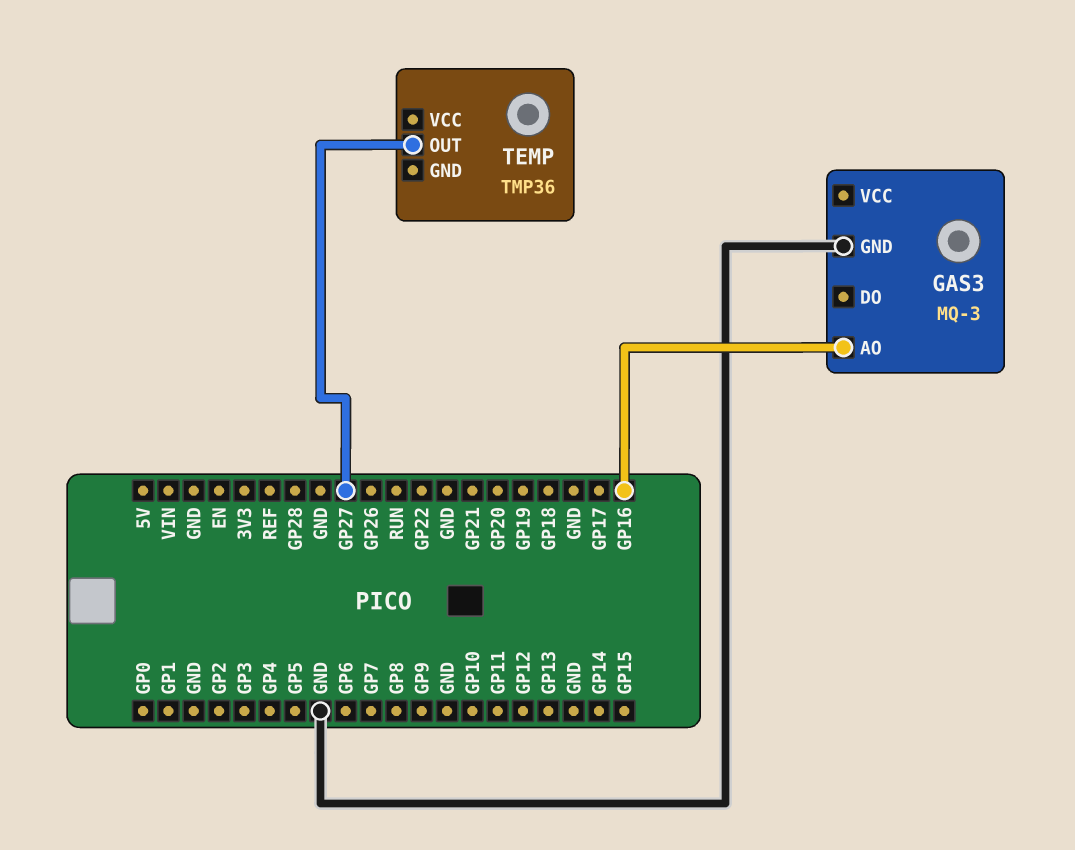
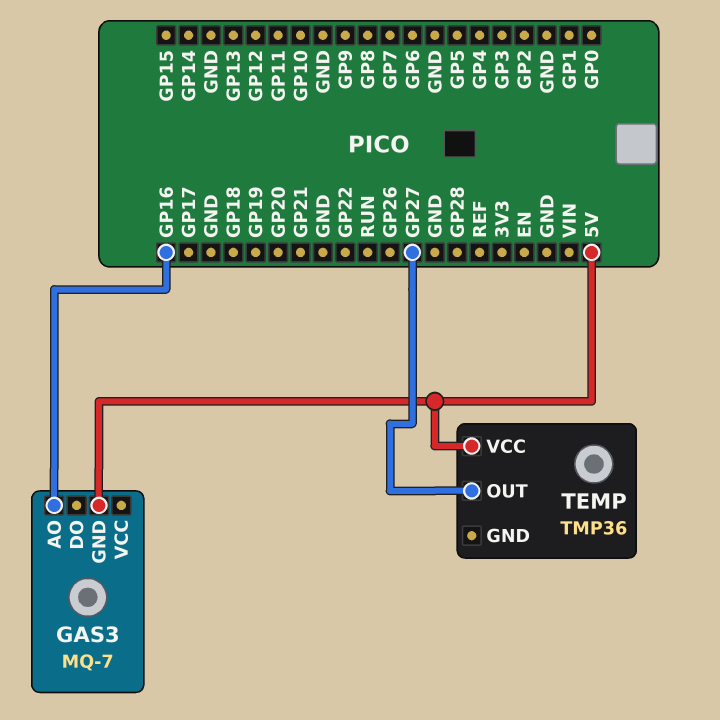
GAS3: MQ-3 -> MQ-7
GAS3 pin GND: GND -> 5V
TEMP pin VCC: none -> 5V

